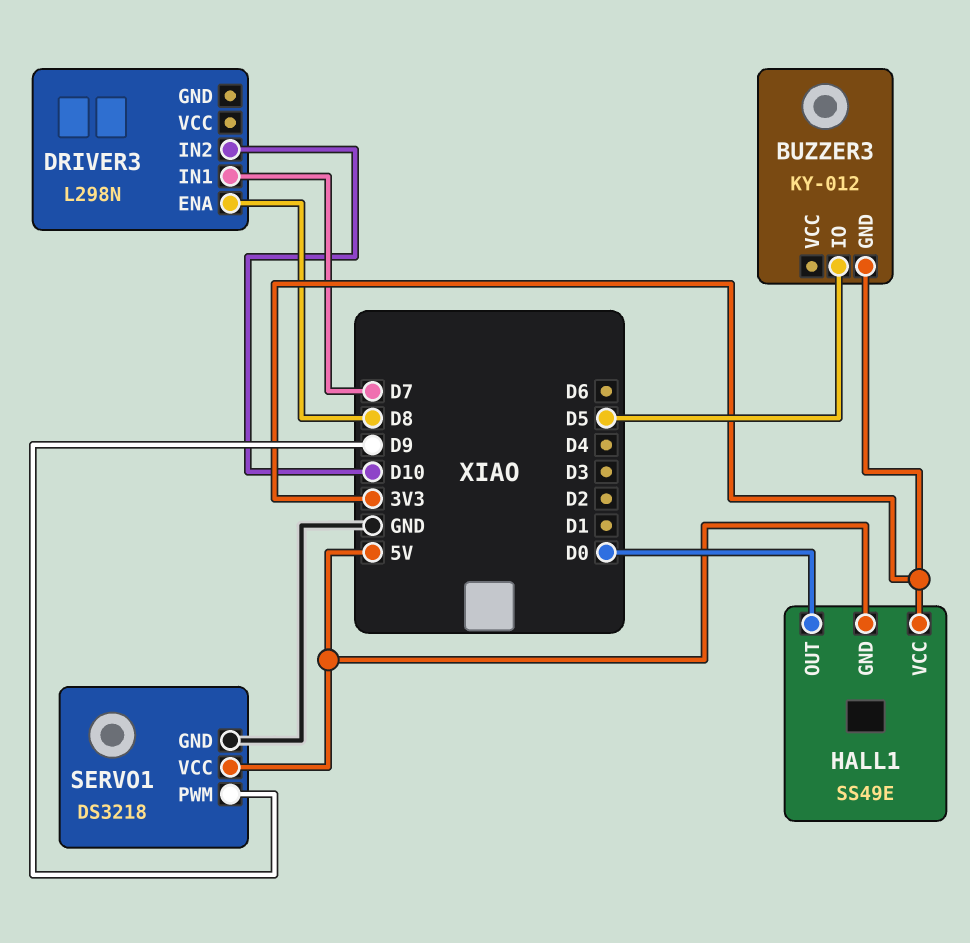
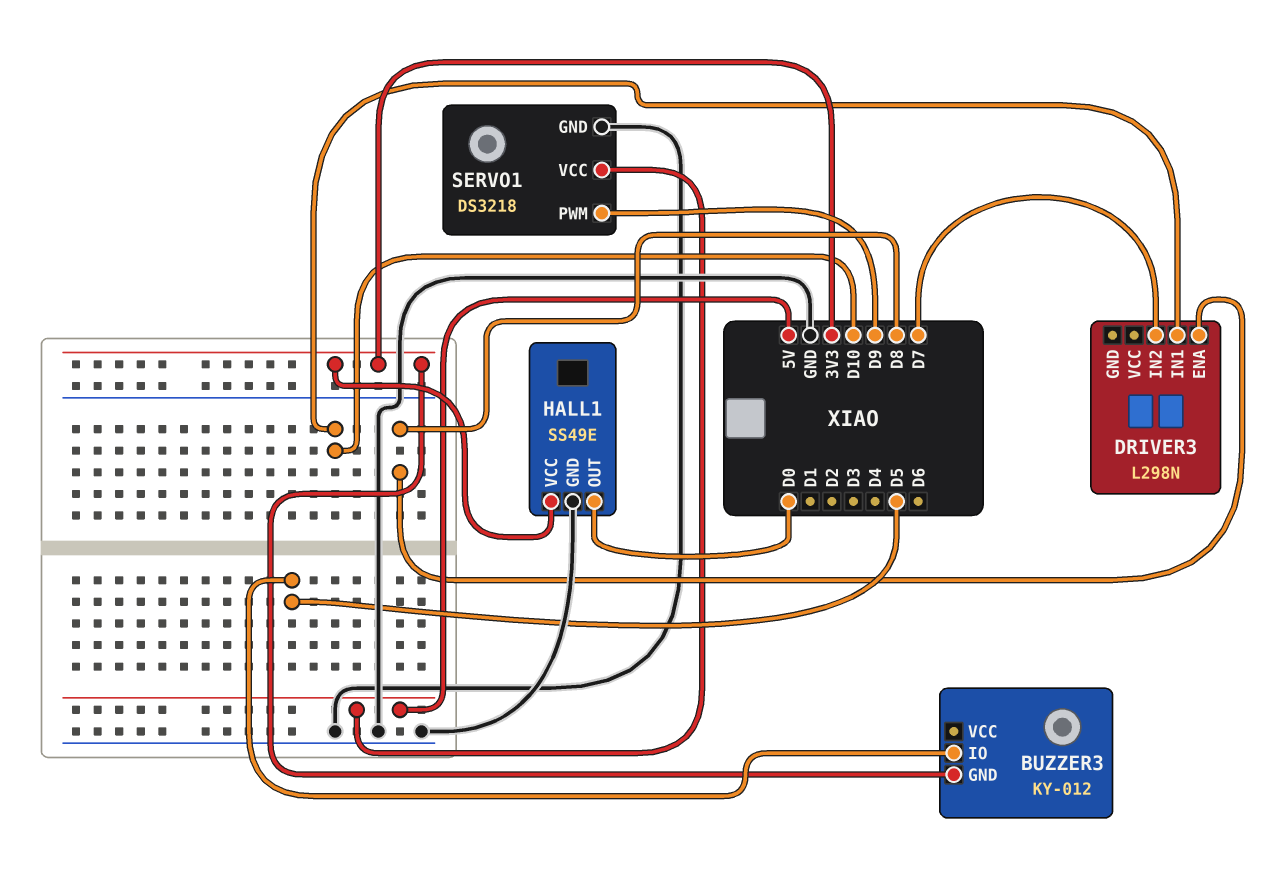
DRIVER3 pin IN1: D7 -> D10
DRIVER3 pin IN2: D10 -> D7
HALL1 pin GND: 5V -> GND

